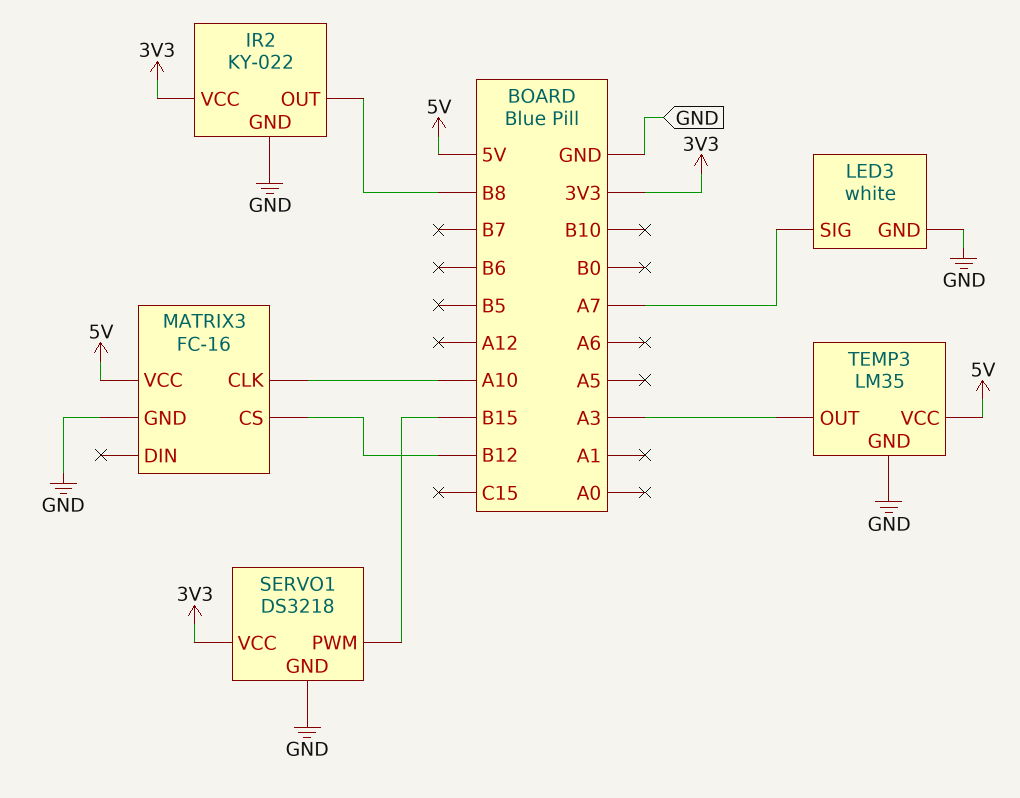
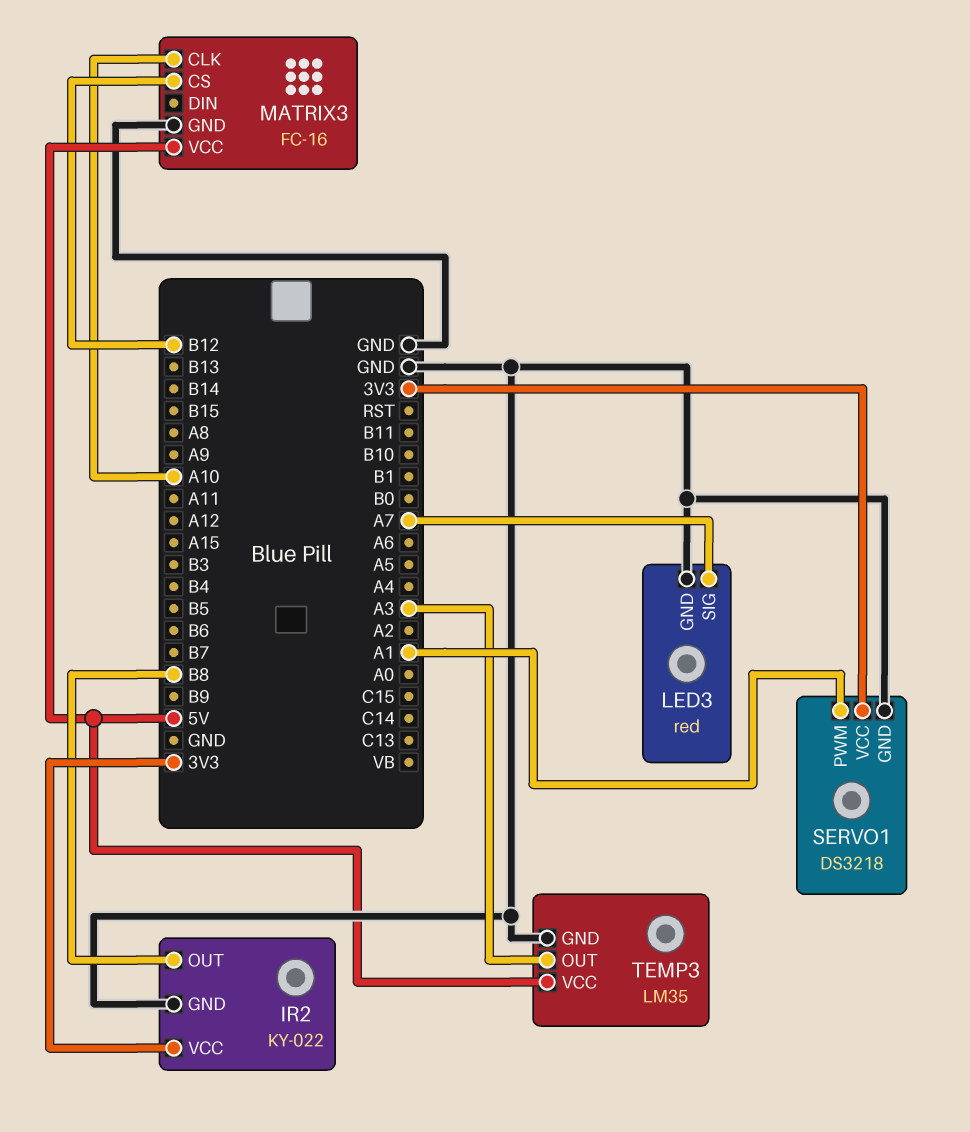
LED3: white -> red
SERVO1 pin PWM: B15 -> A1

